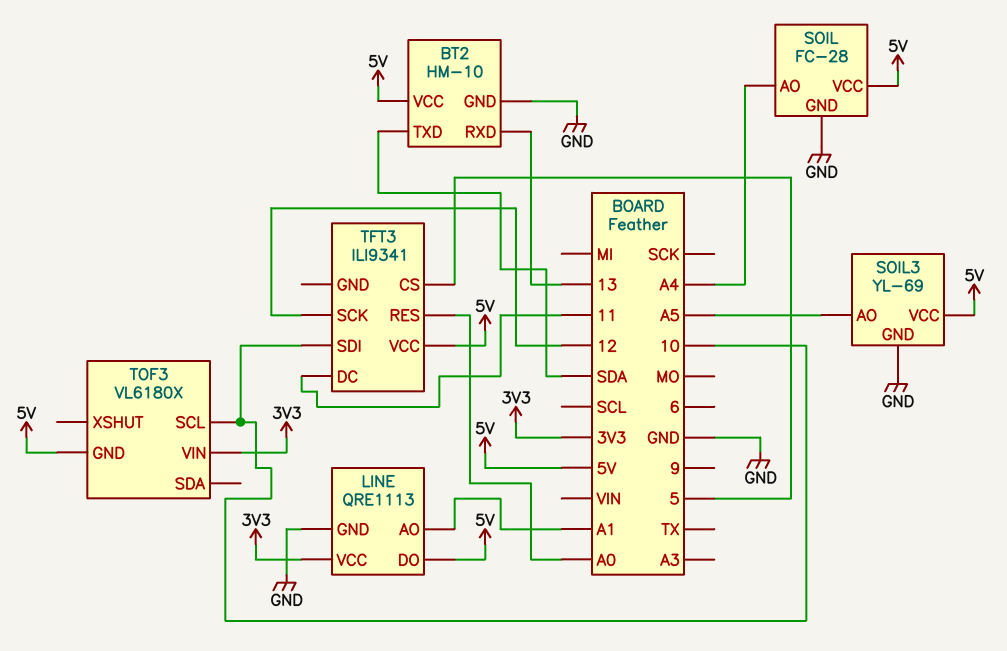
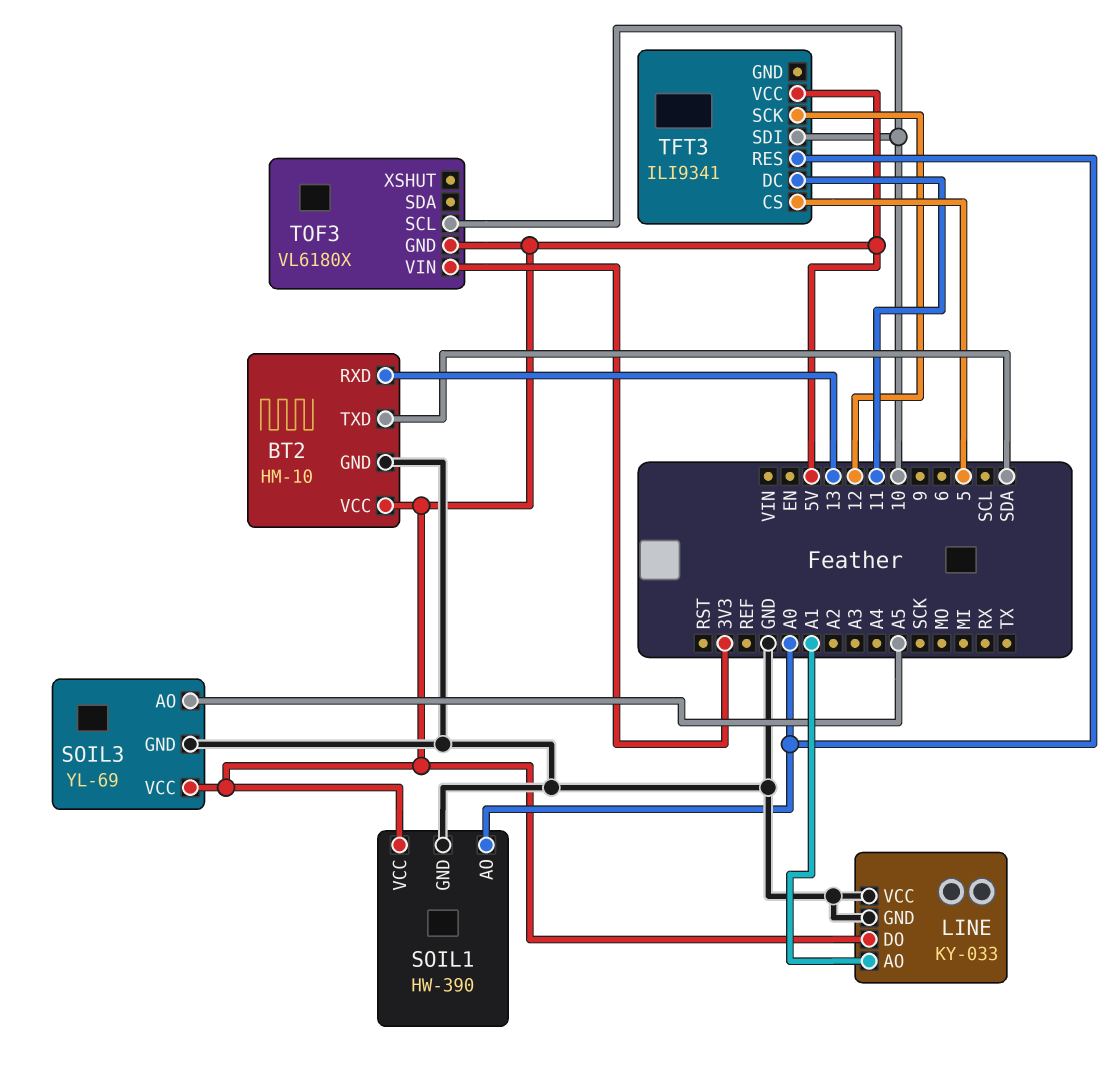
LINE: QRE1113 -> KY-033
LINE pin VCC: 3V3 -> GND
SOIL: FC-28 -> none
SOIL pin AO: A4 -> none
SOIL pin GND: GND -> none
SOIL pin VCC: 5V -> none
SOIL1: none -> HW-390
SOIL1 pin AO: none -> A0
SOIL1 pin GND: none -> GND
SOIL1 pin VCC: none -> 5V

